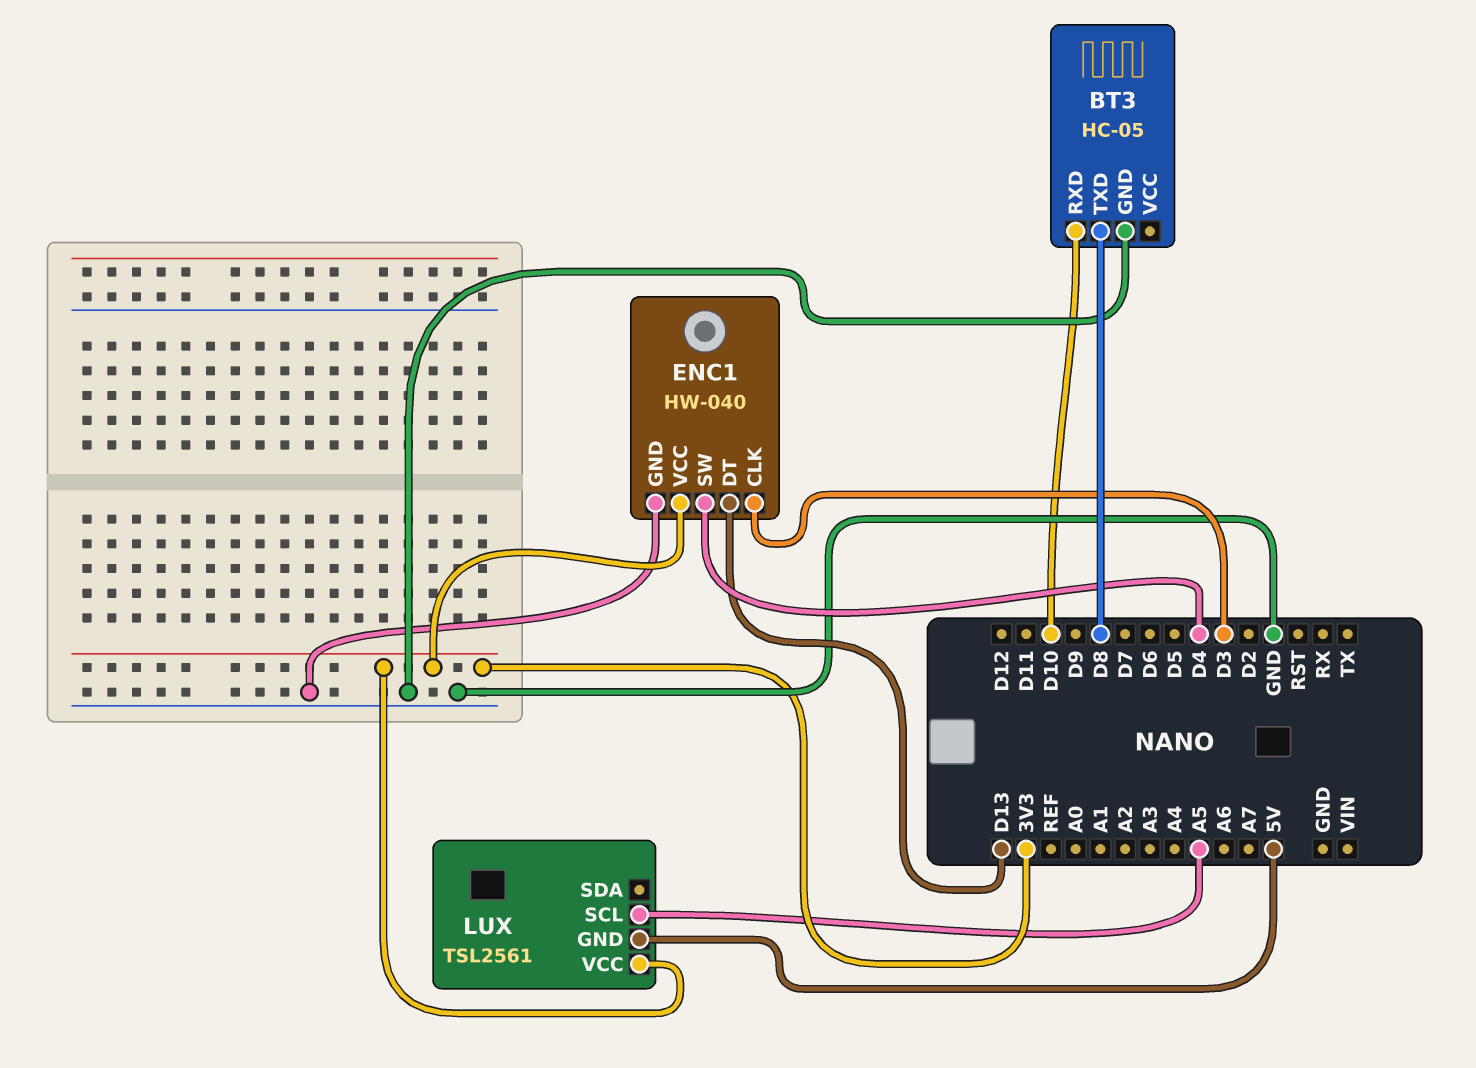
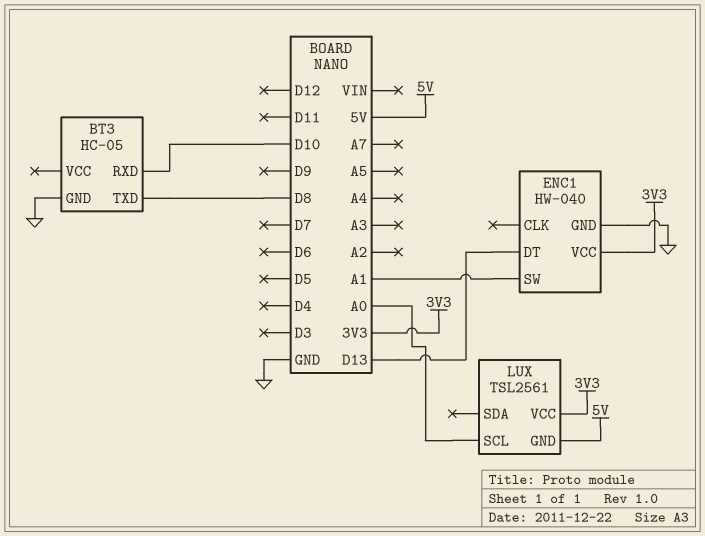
ENC1 pin CLK: D3 -> none
ENC1 pin SW: D4 -> A1
LUX pin SCL: A5 -> A0

